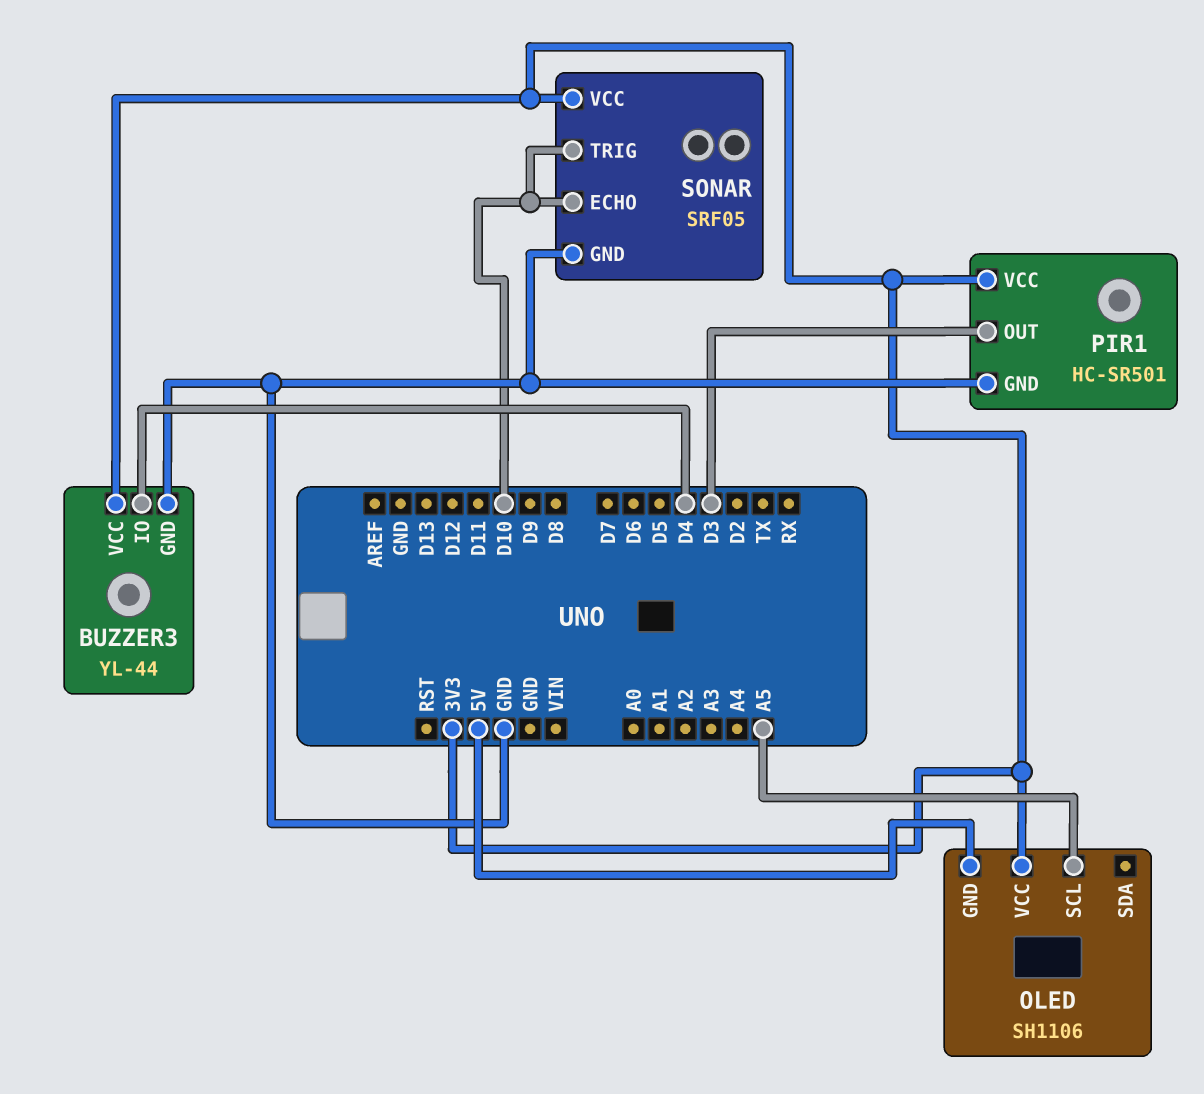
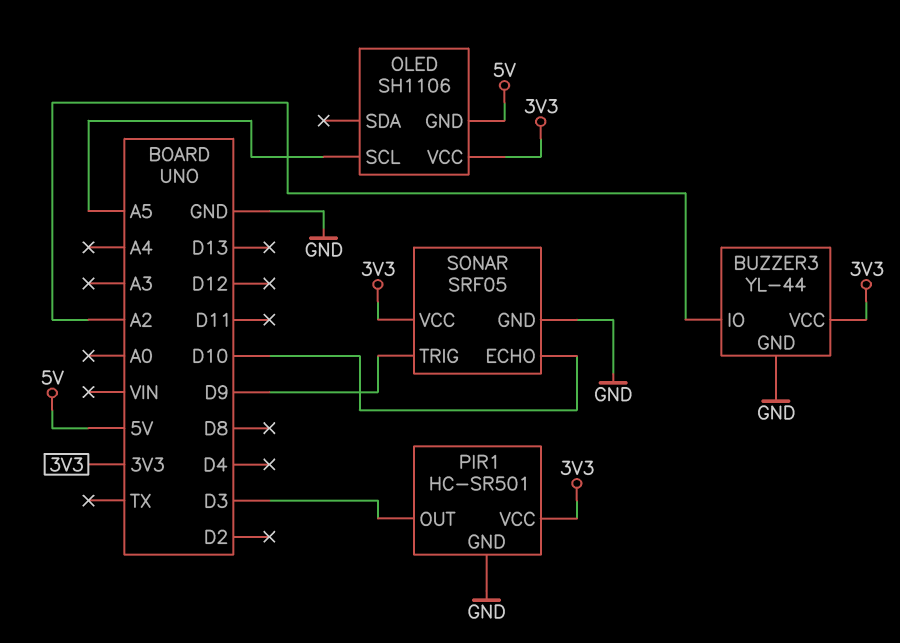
BUZZER3 pin IO: D4 -> A2
SONAR pin TRIG: D10 -> D9

